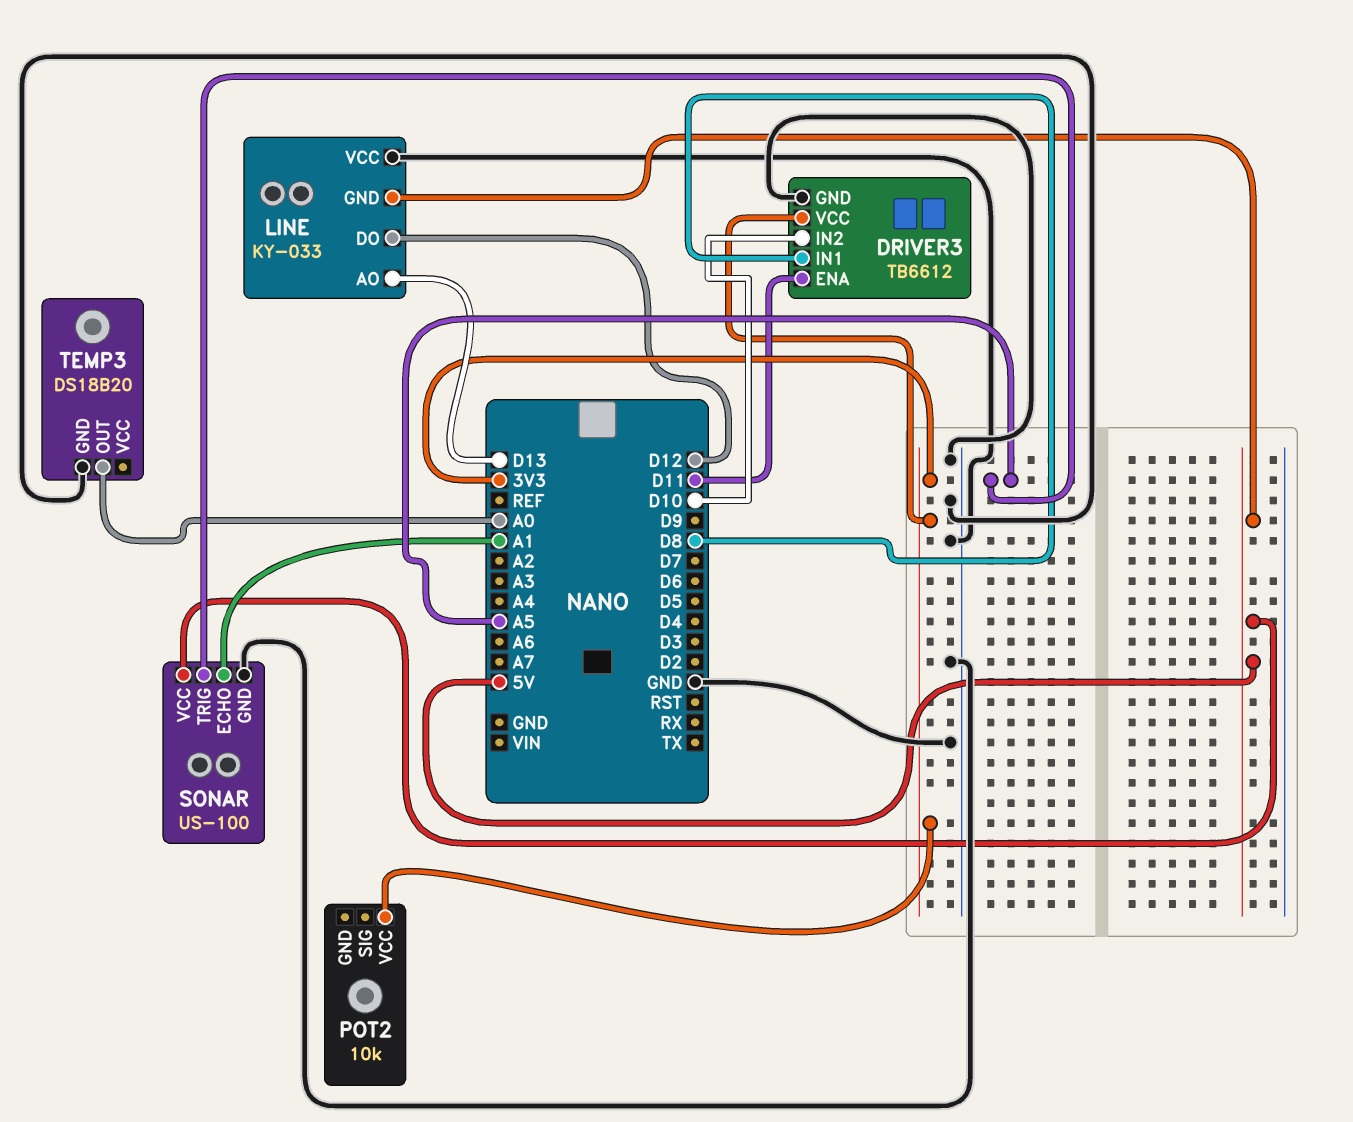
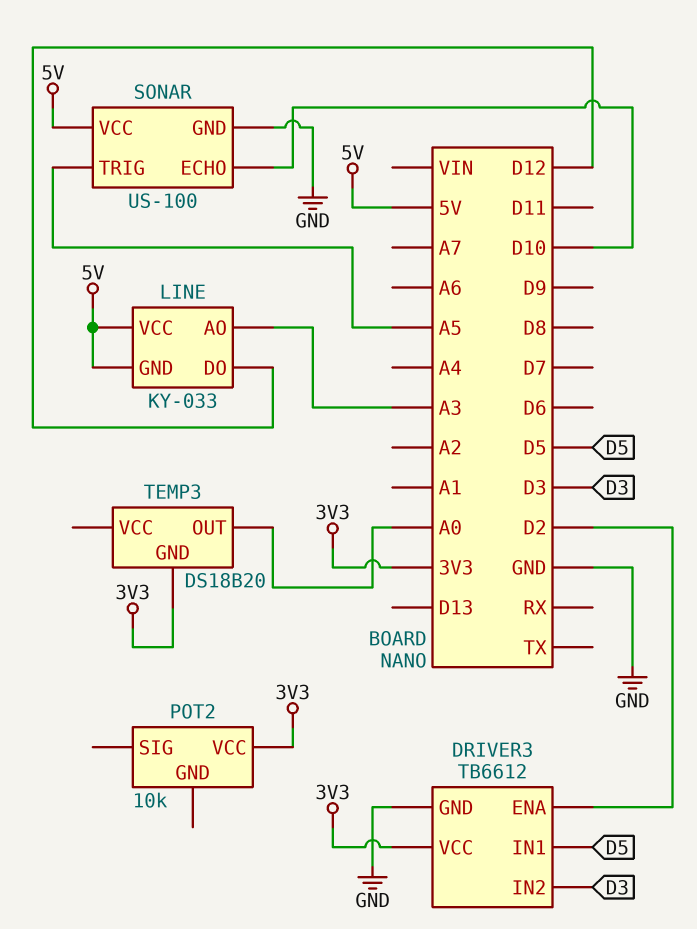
DRIVER3 pin ENA: D11 -> D2
DRIVER3 pin IN1: D8 -> D5
DRIVER3 pin IN2: D10 -> D3
LINE pin AO: D13 -> A3
LINE pin VCC: GND -> 5V
SONAR pin ECHO: A1 -> D10
TEMP3 pin GND: GND -> 3V3

